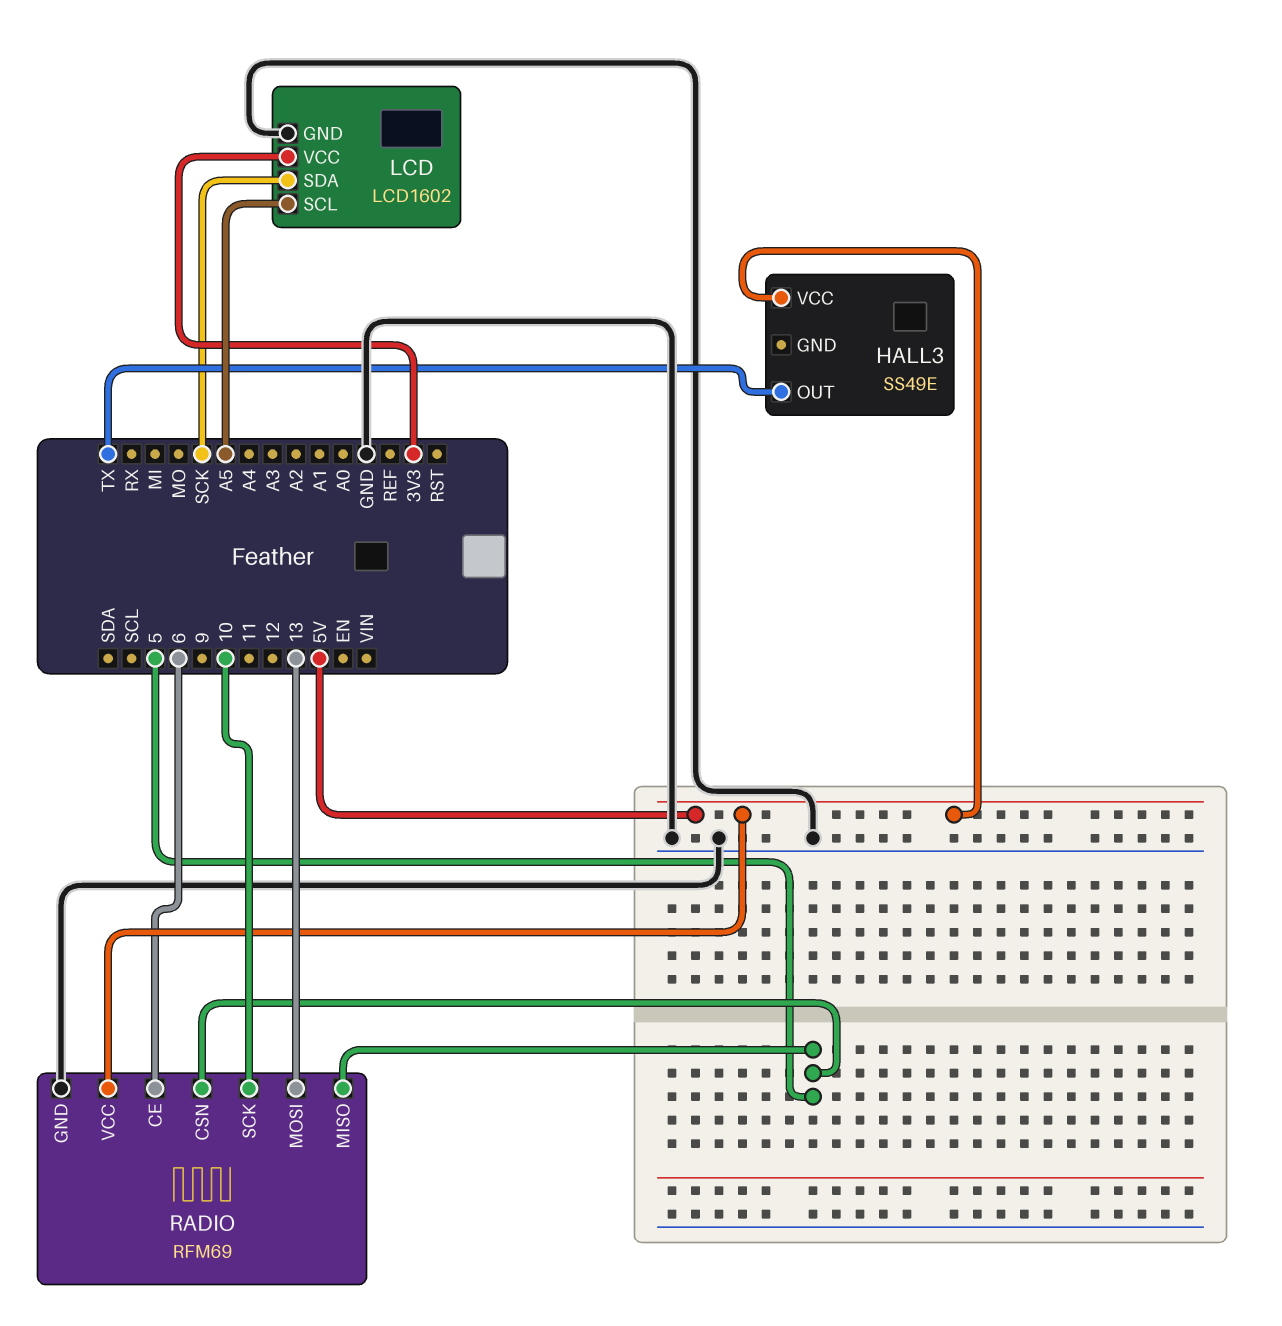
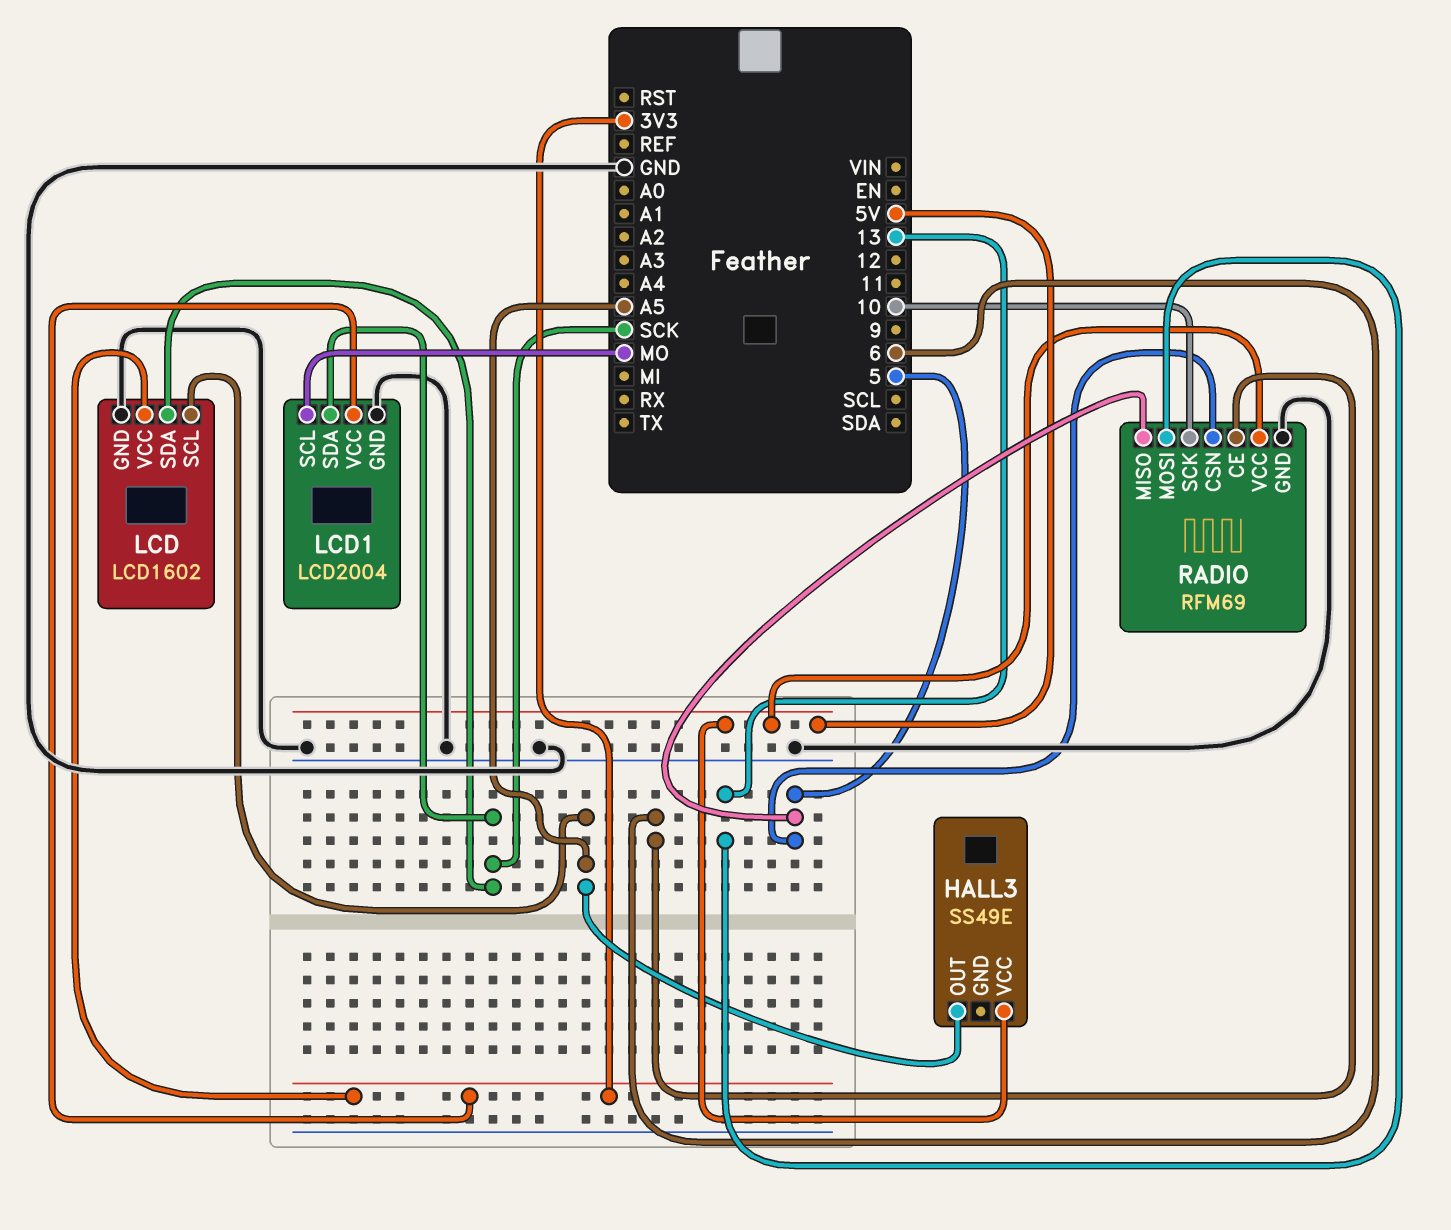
HALL3 pin OUT: TX -> A5
LCD1: none -> LCD2004
LCD1 pin GND: none -> GND
LCD1 pin SCL: none -> MO
LCD1 pin SDA: none -> SCK
LCD1 pin VCC: none -> 3V3

